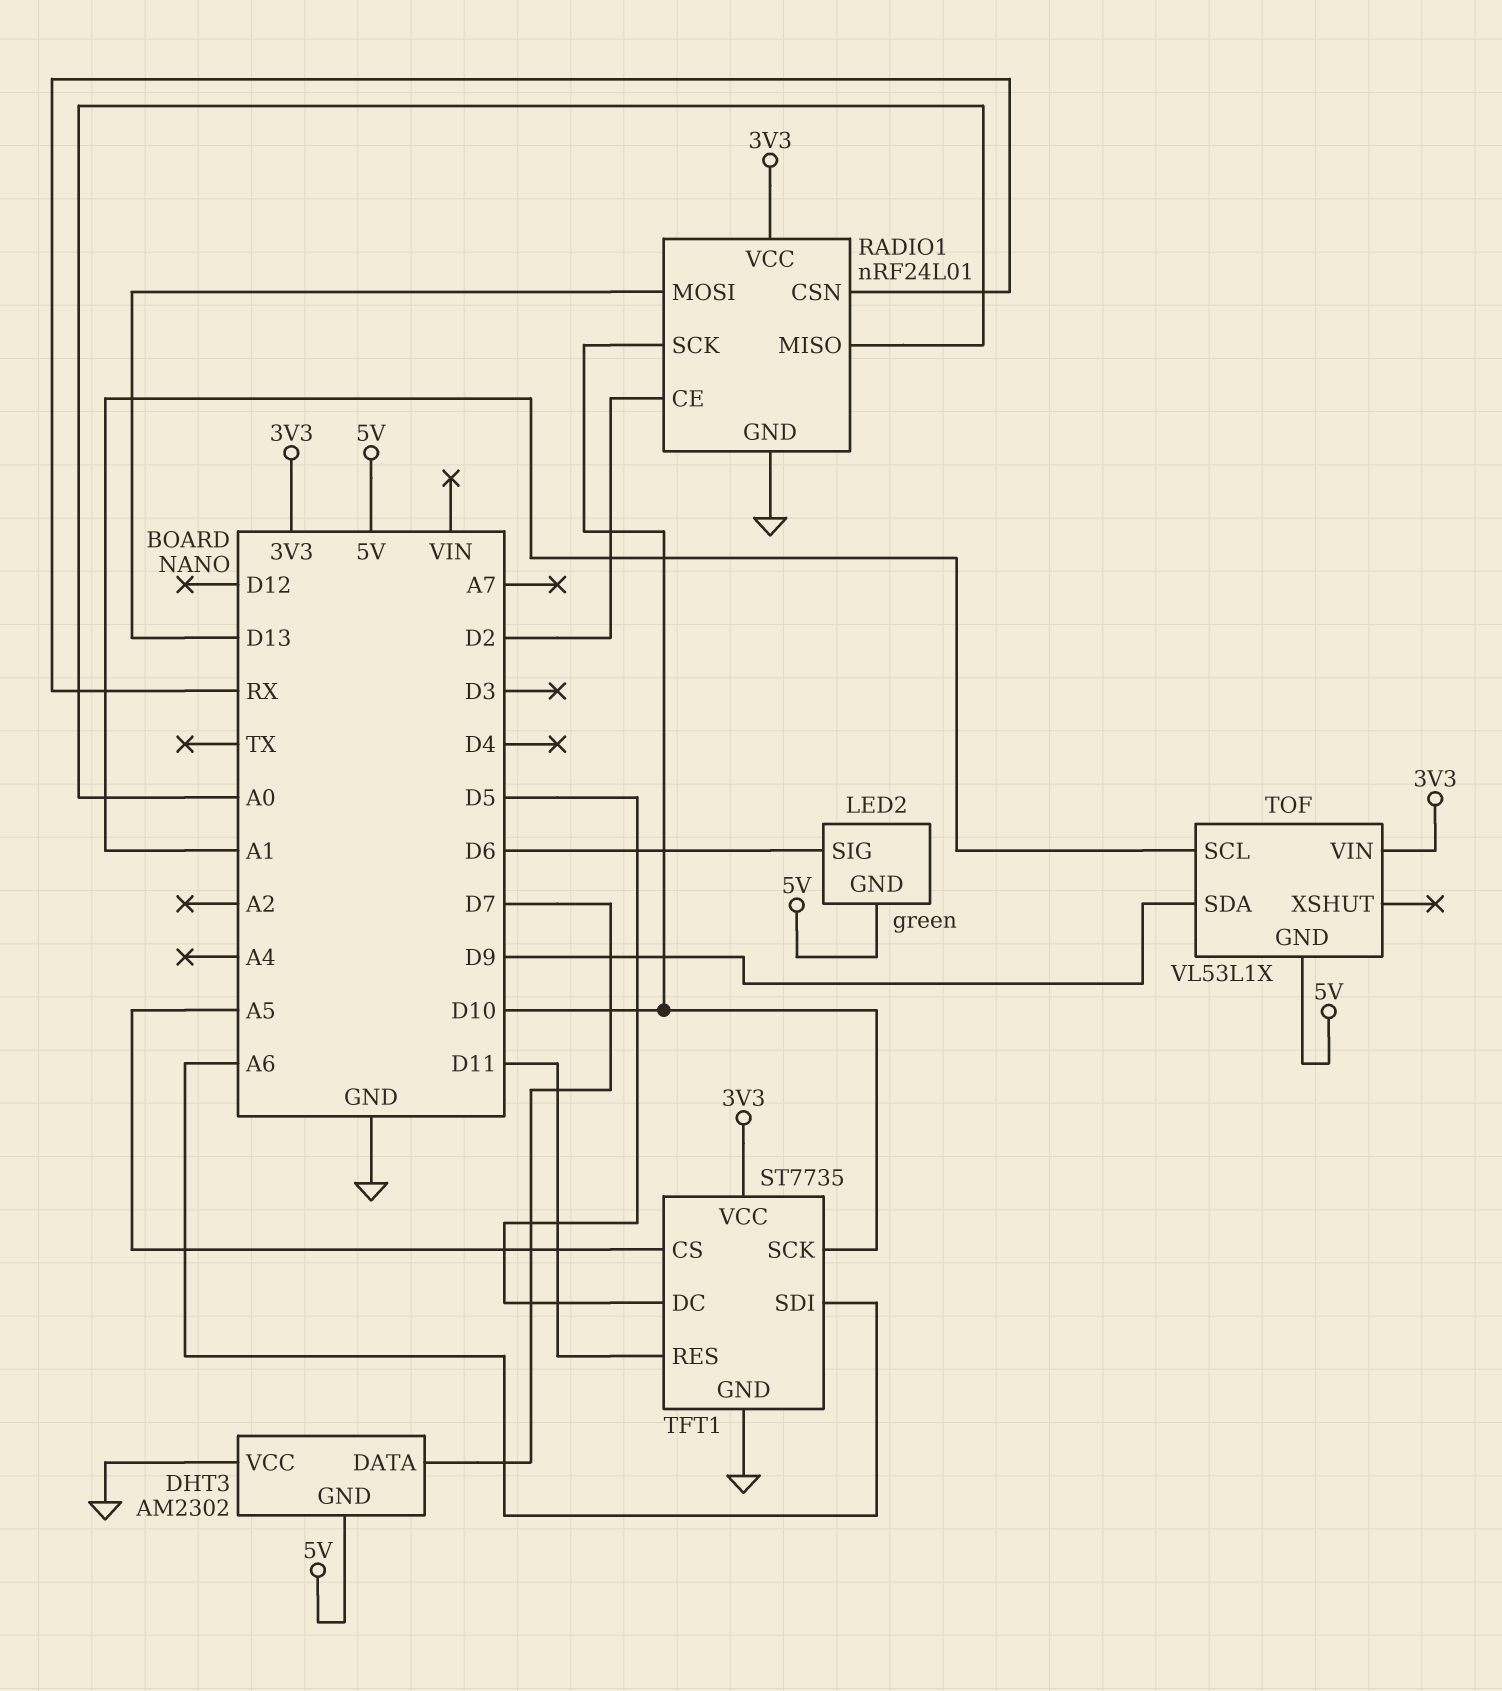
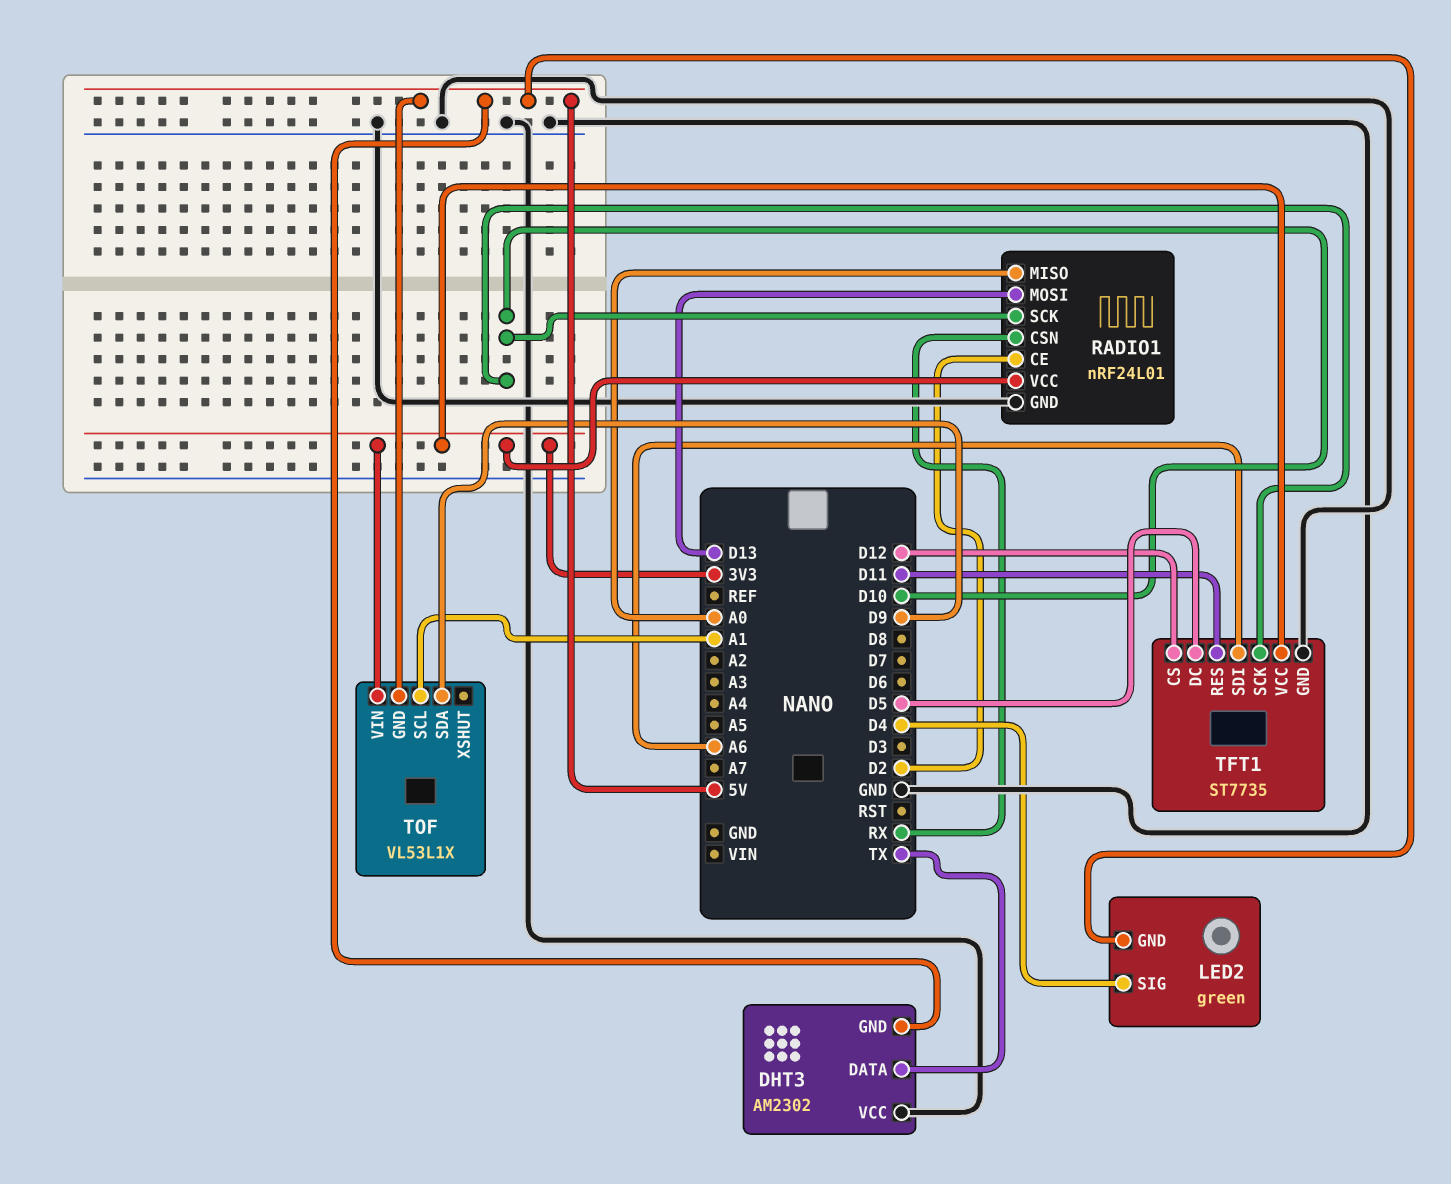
DHT3 pin DATA: D7 -> TX
LED2 pin SIG: D6 -> D4
TFT1 pin CS: A5 -> D12

